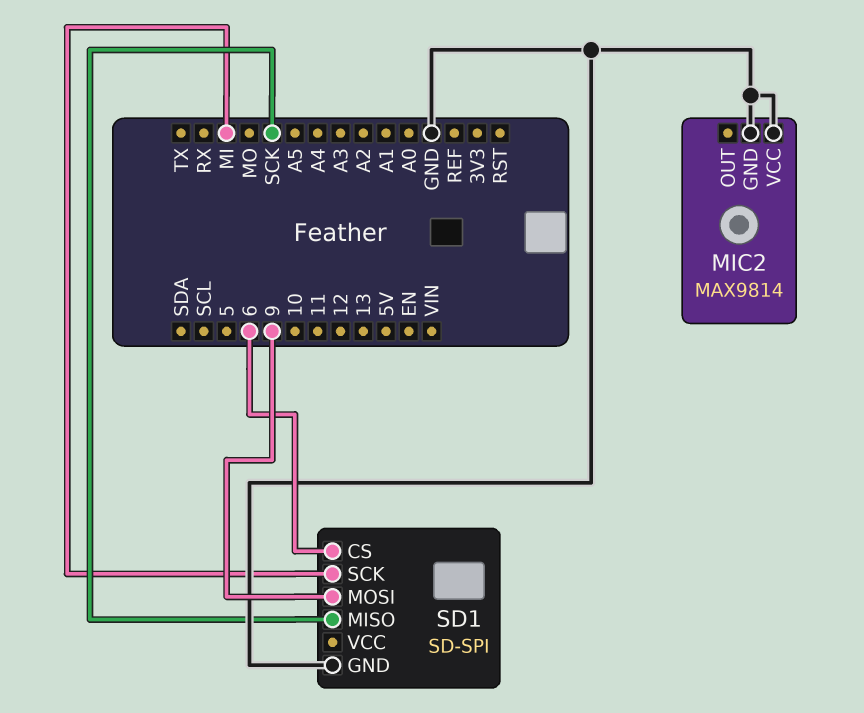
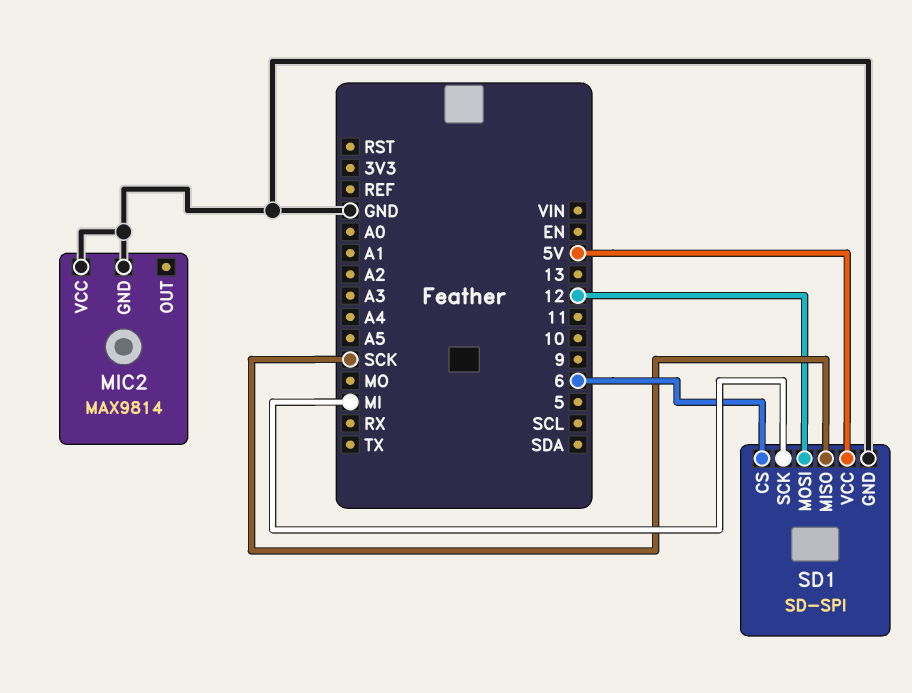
SD1 pin MOSI: 9 -> 12
SD1 pin VCC: none -> 5V

